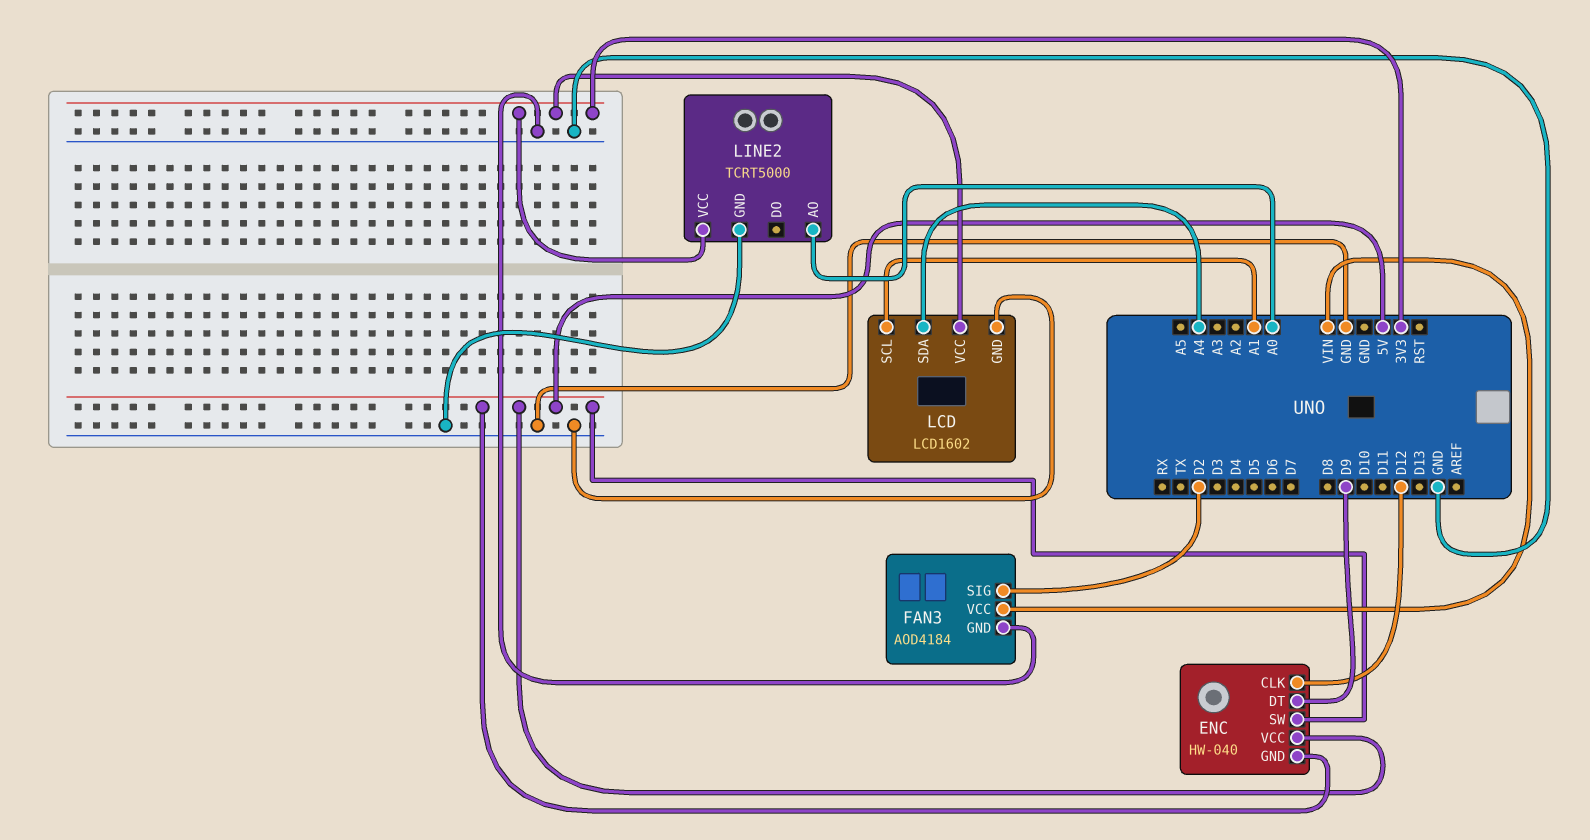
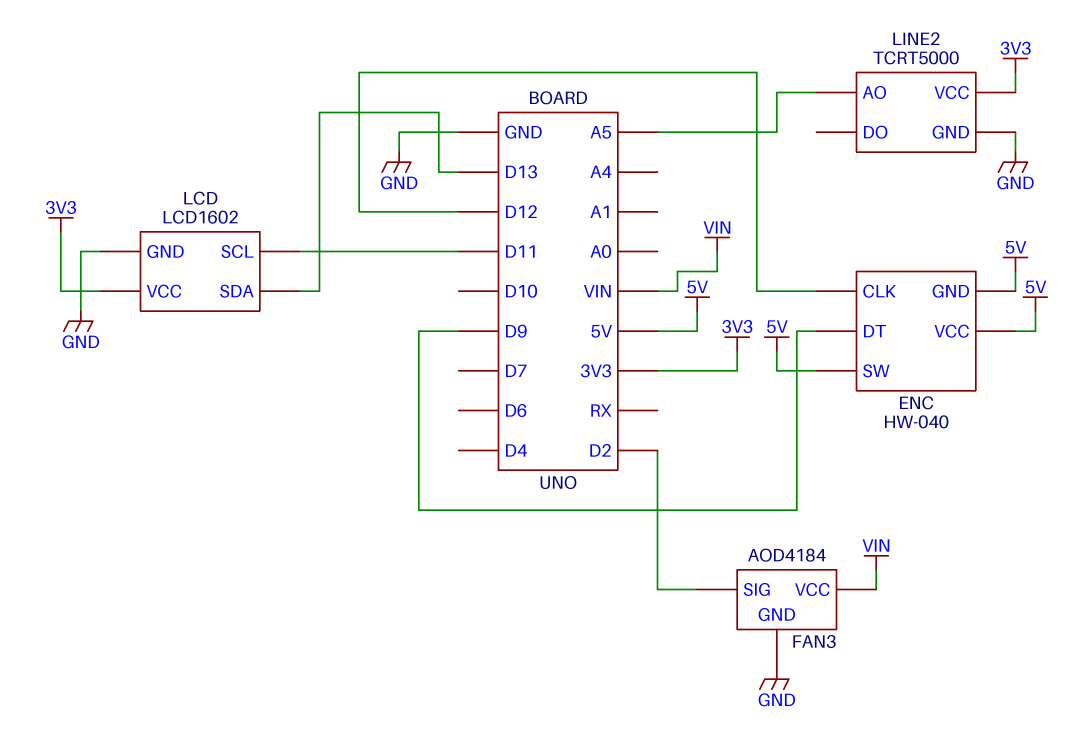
LCD pin SCL: A1 -> D11
LCD pin SDA: A4 -> D13
LINE2 pin AO: A0 -> A5

